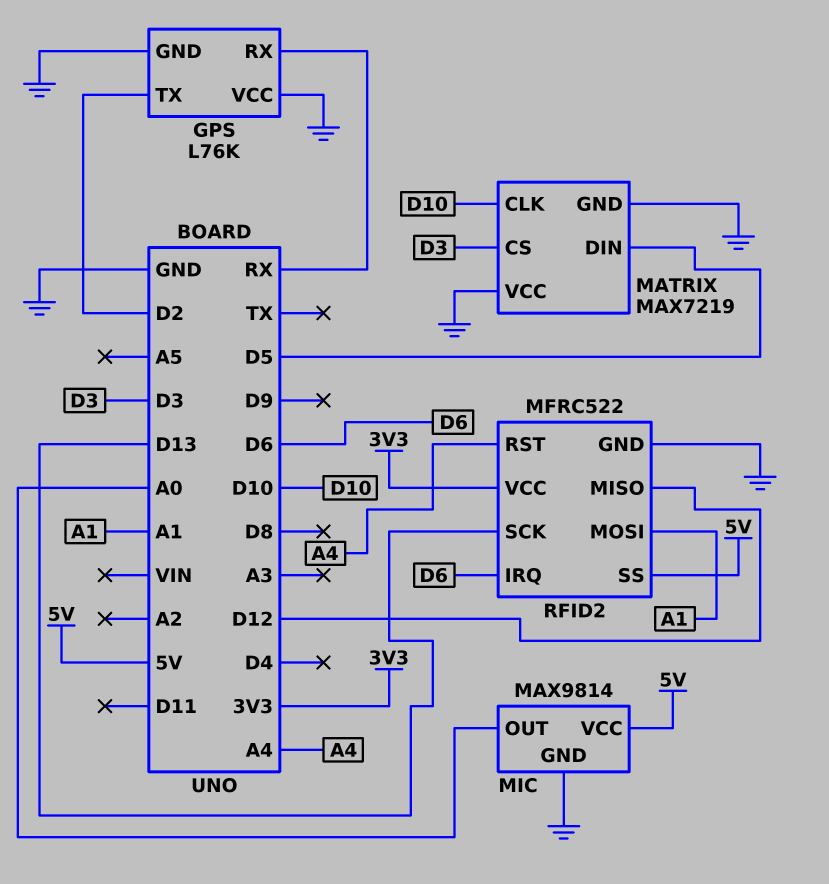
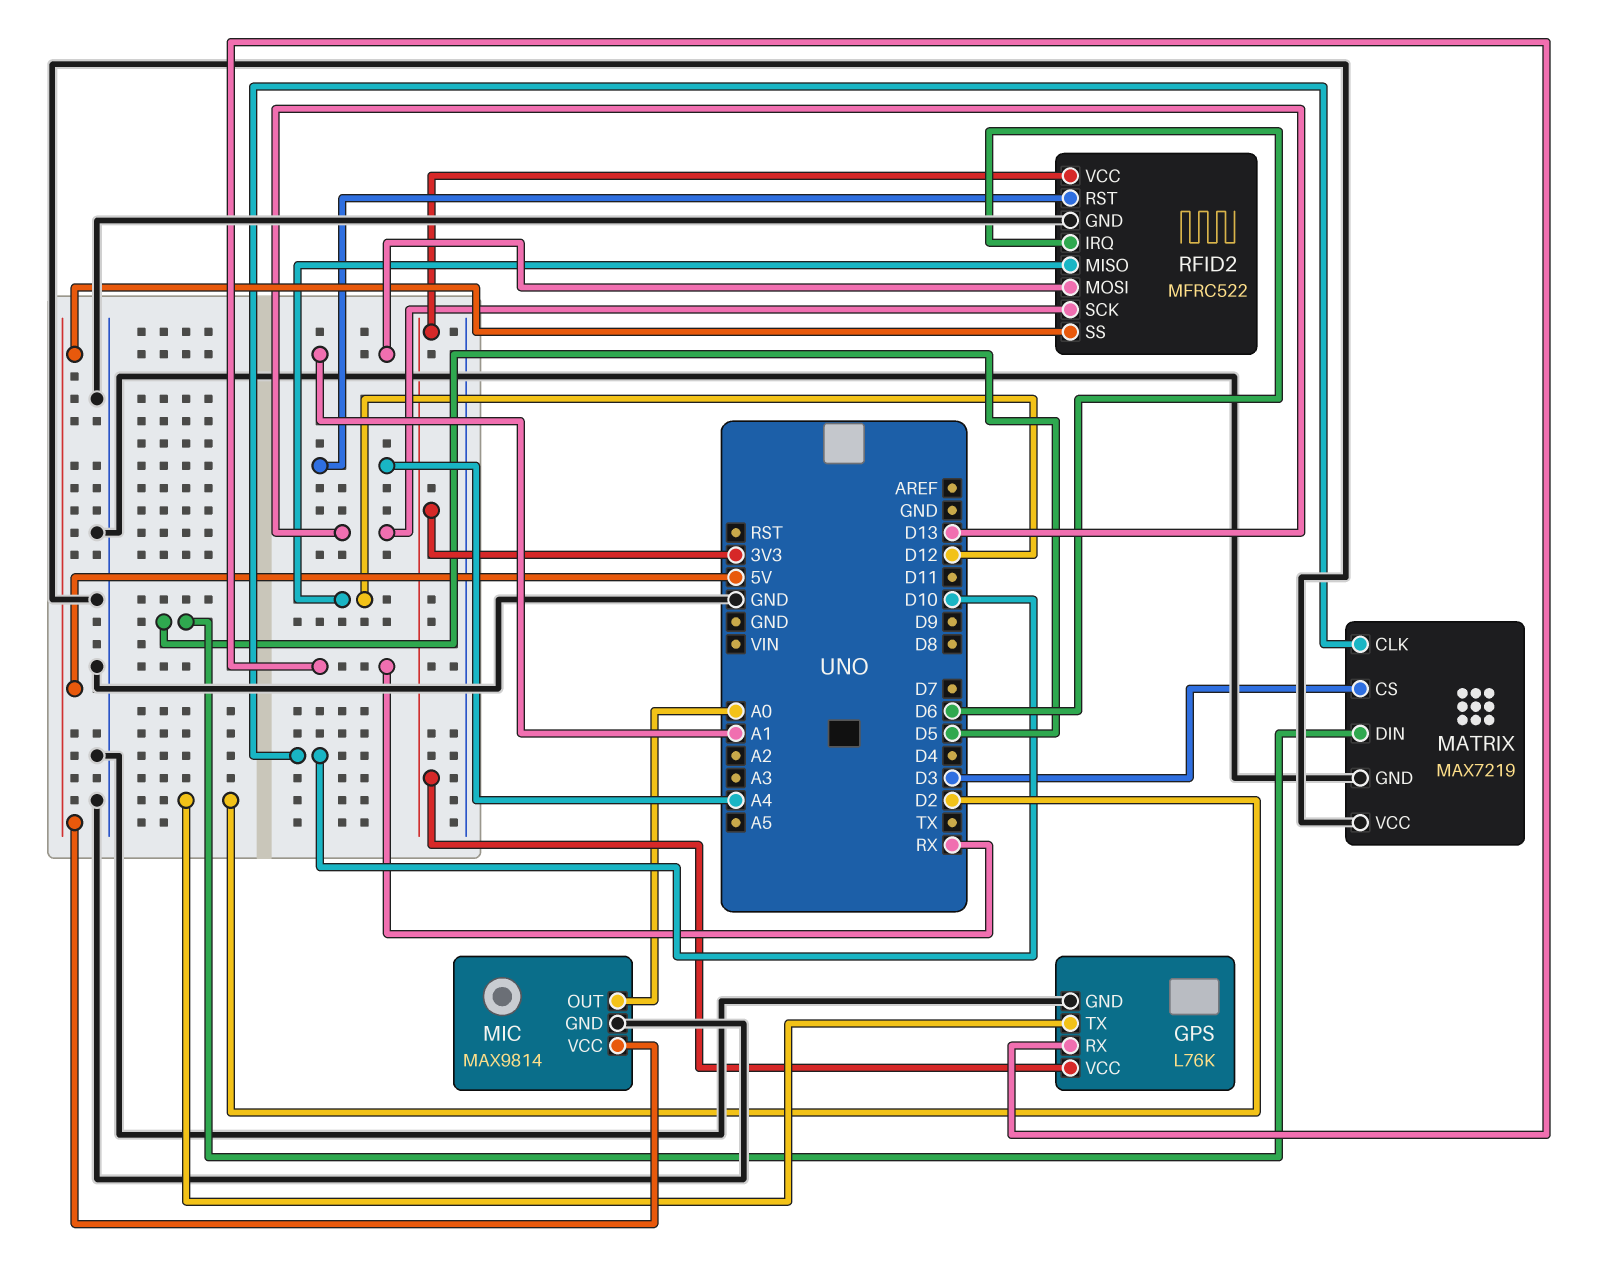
GPS pin VCC: GND -> 3V3

